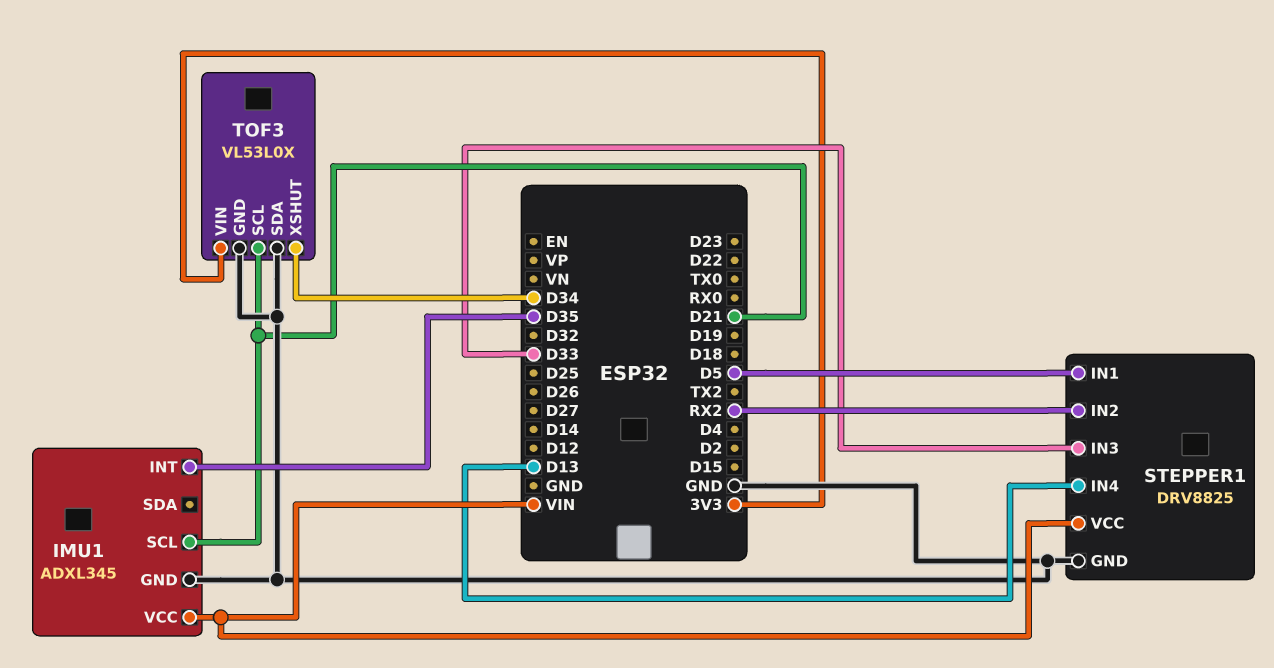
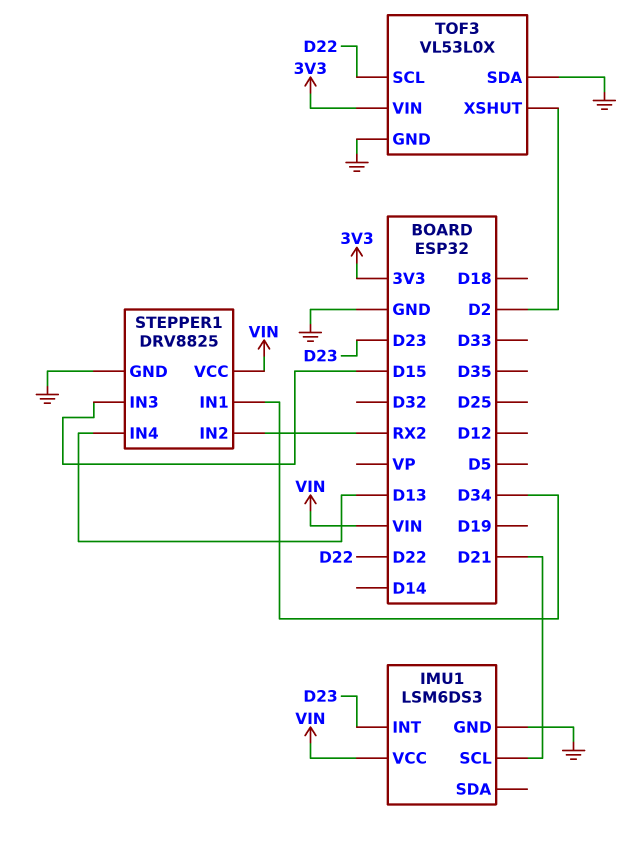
IMU1: ADXL345 -> LSM6DS3
IMU1 pin INT: D35 -> D23
STEPPER1 pin IN1: D5 -> D34
STEPPER1 pin IN3: D33 -> D15
TOF3 pin SCL: D21 -> D22
TOF3 pin XSHUT: D34 -> D2

